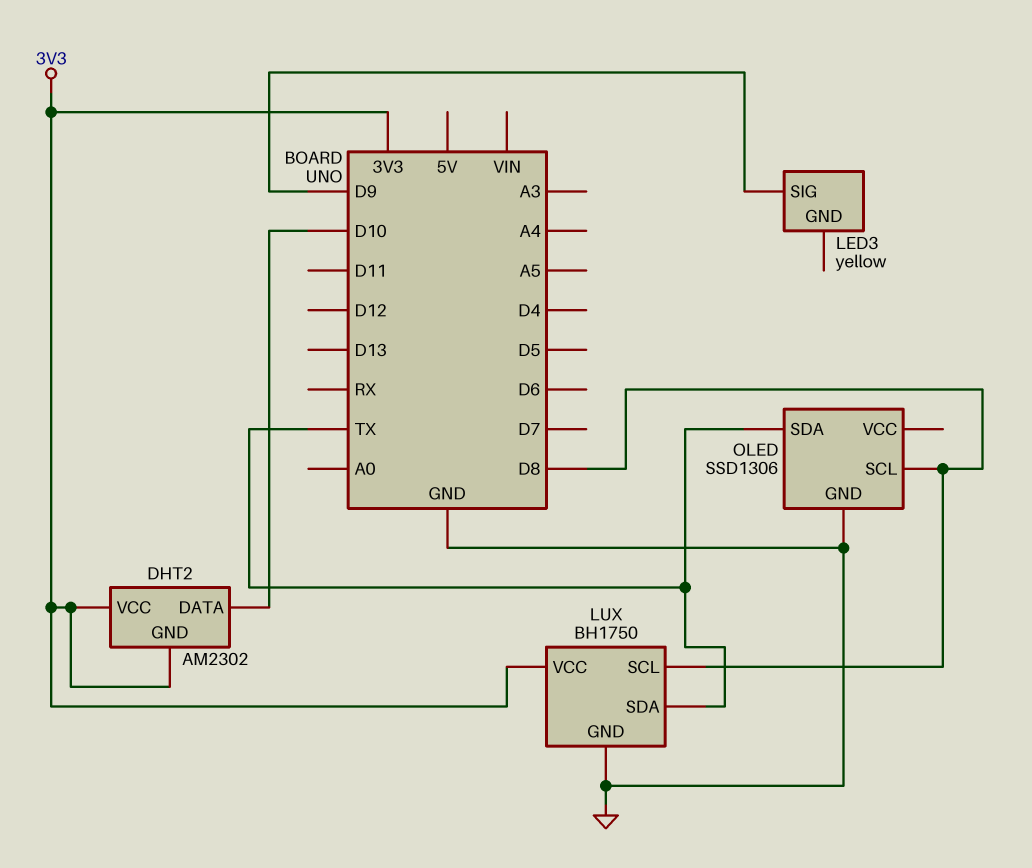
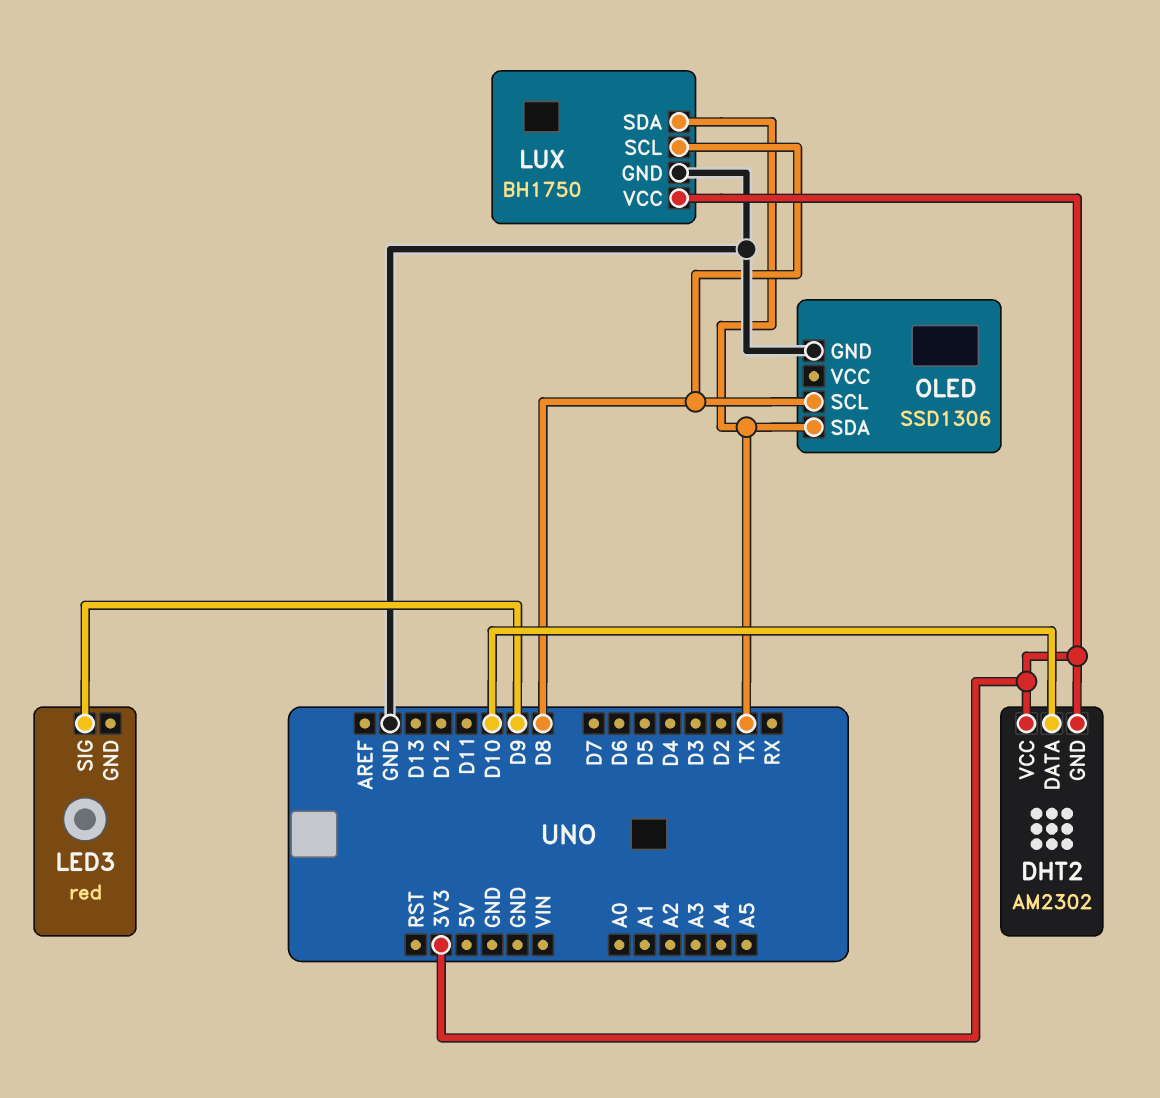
LED3: yellow -> red

